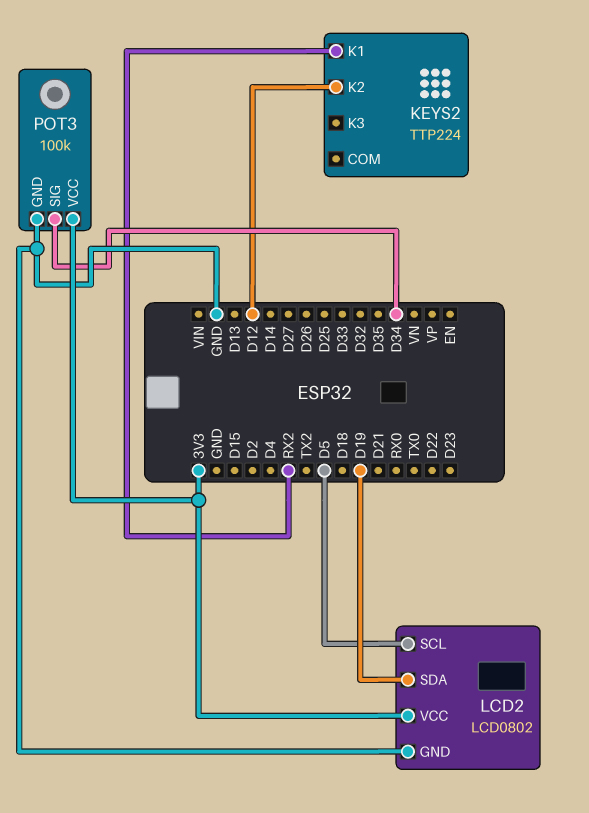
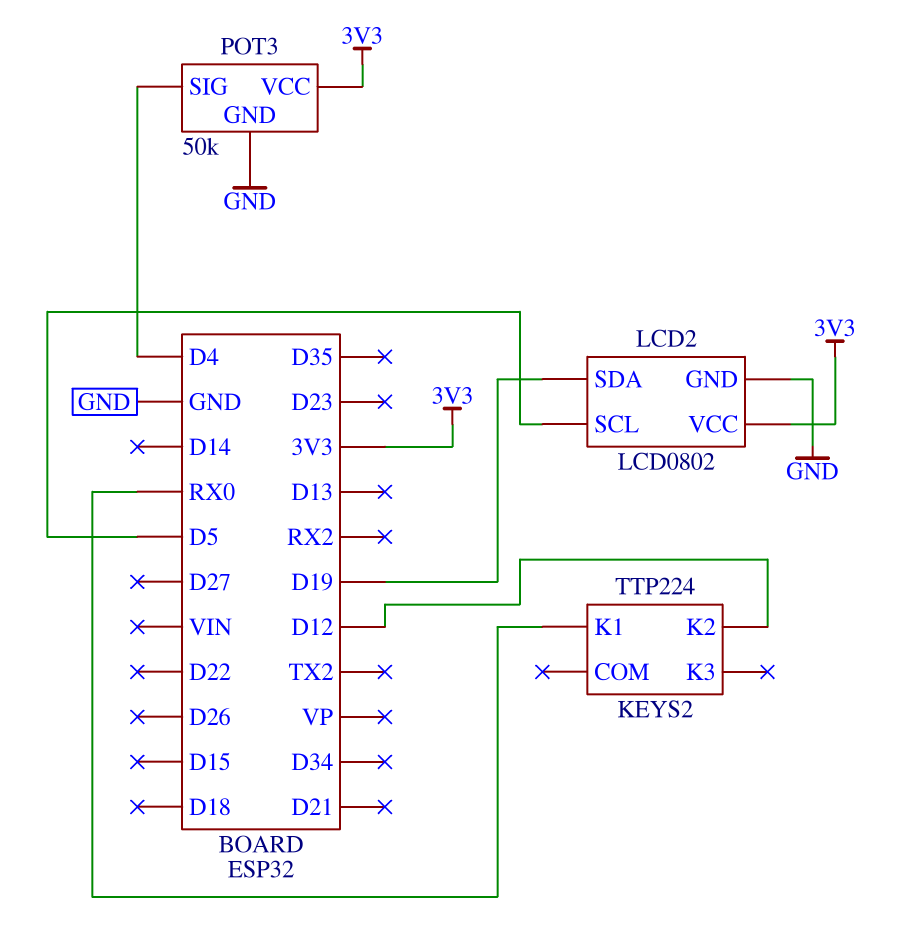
KEYS2 pin K1: RX2 -> RX0
POT3: 100k -> 50k
POT3 pin SIG: D34 -> D4

